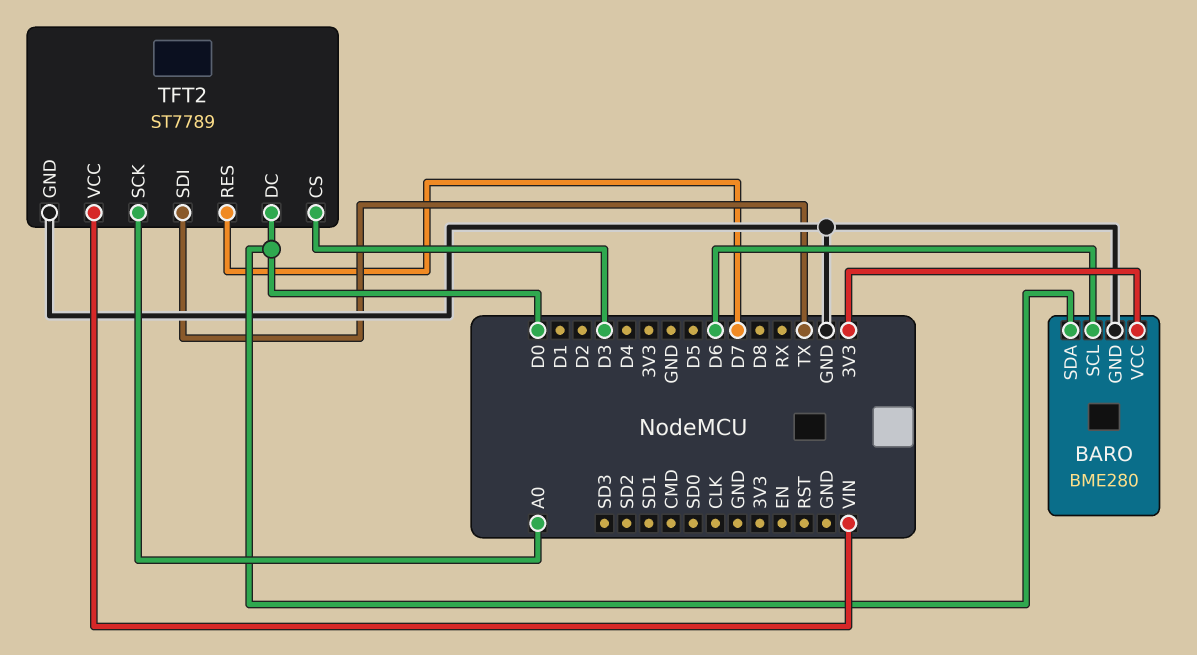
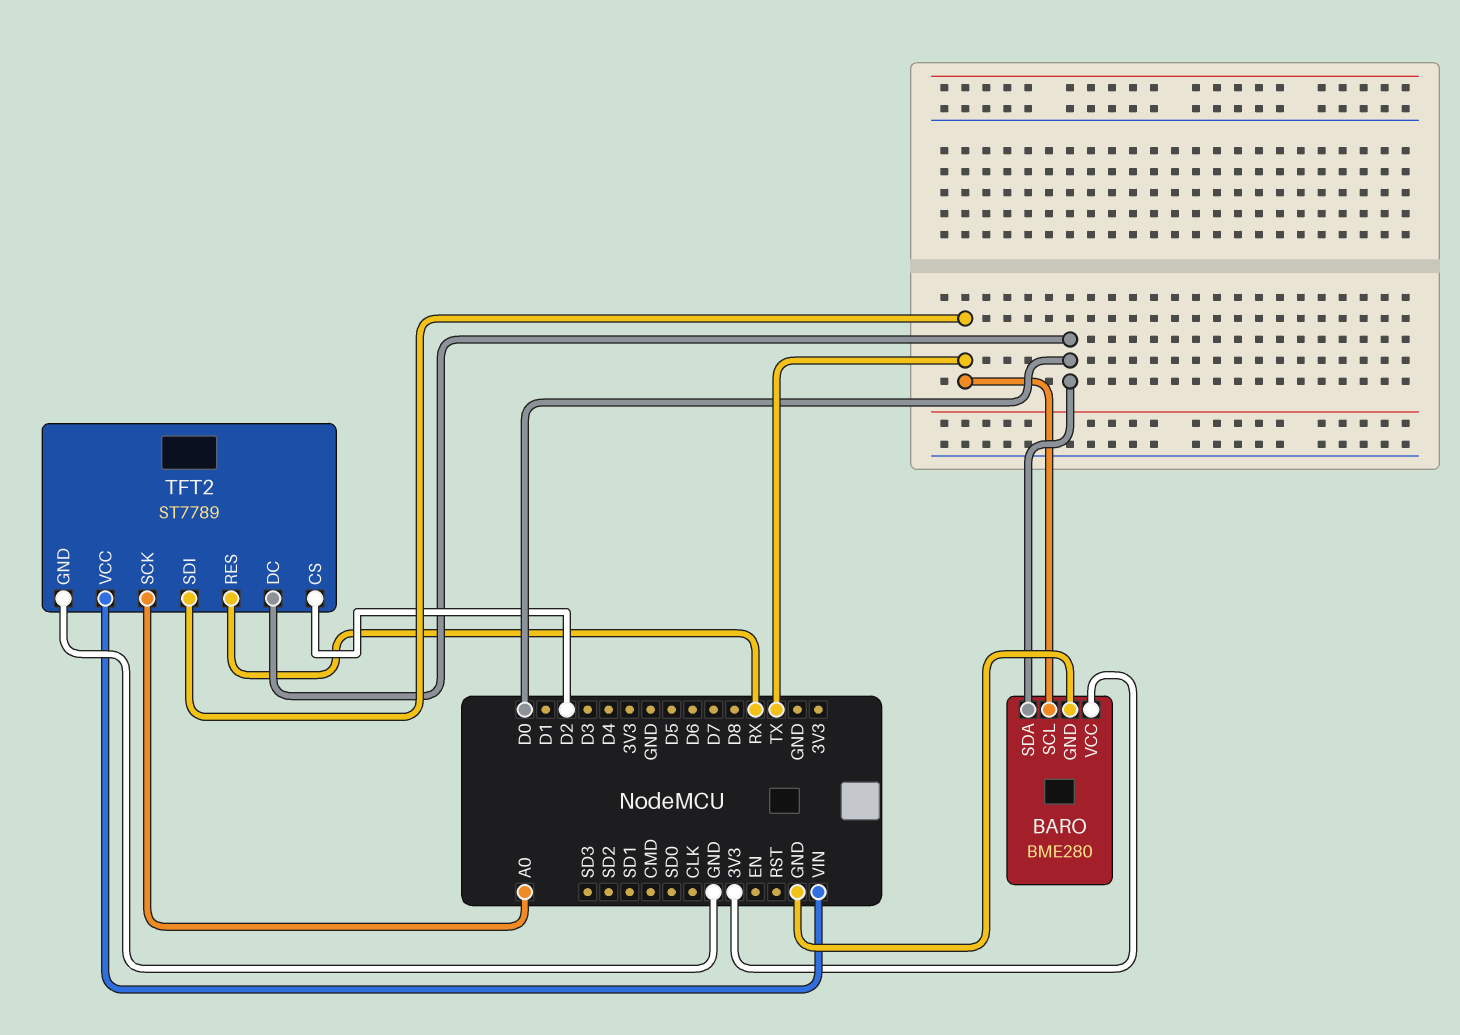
BARO pin SCL: D6 -> TX
TFT2 pin CS: D3 -> D2
TFT2 pin RES: D7 -> RX

